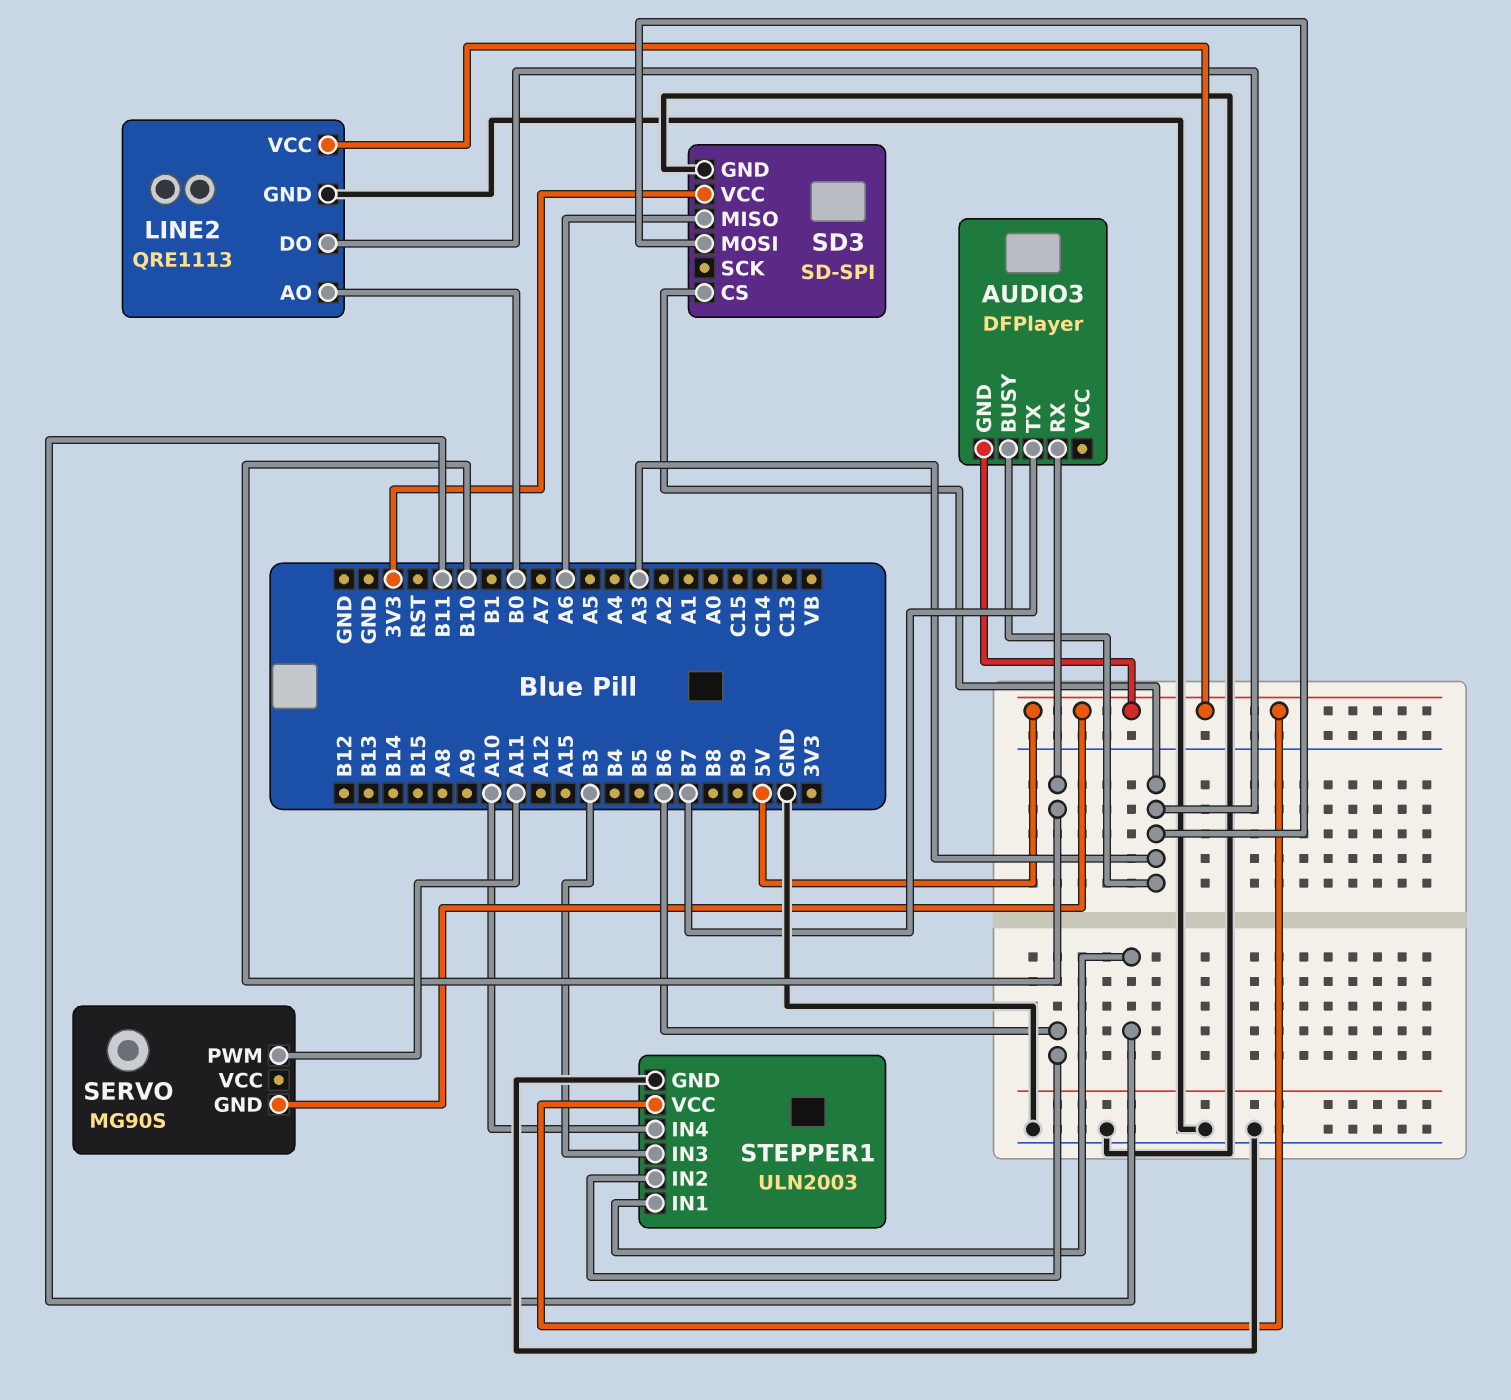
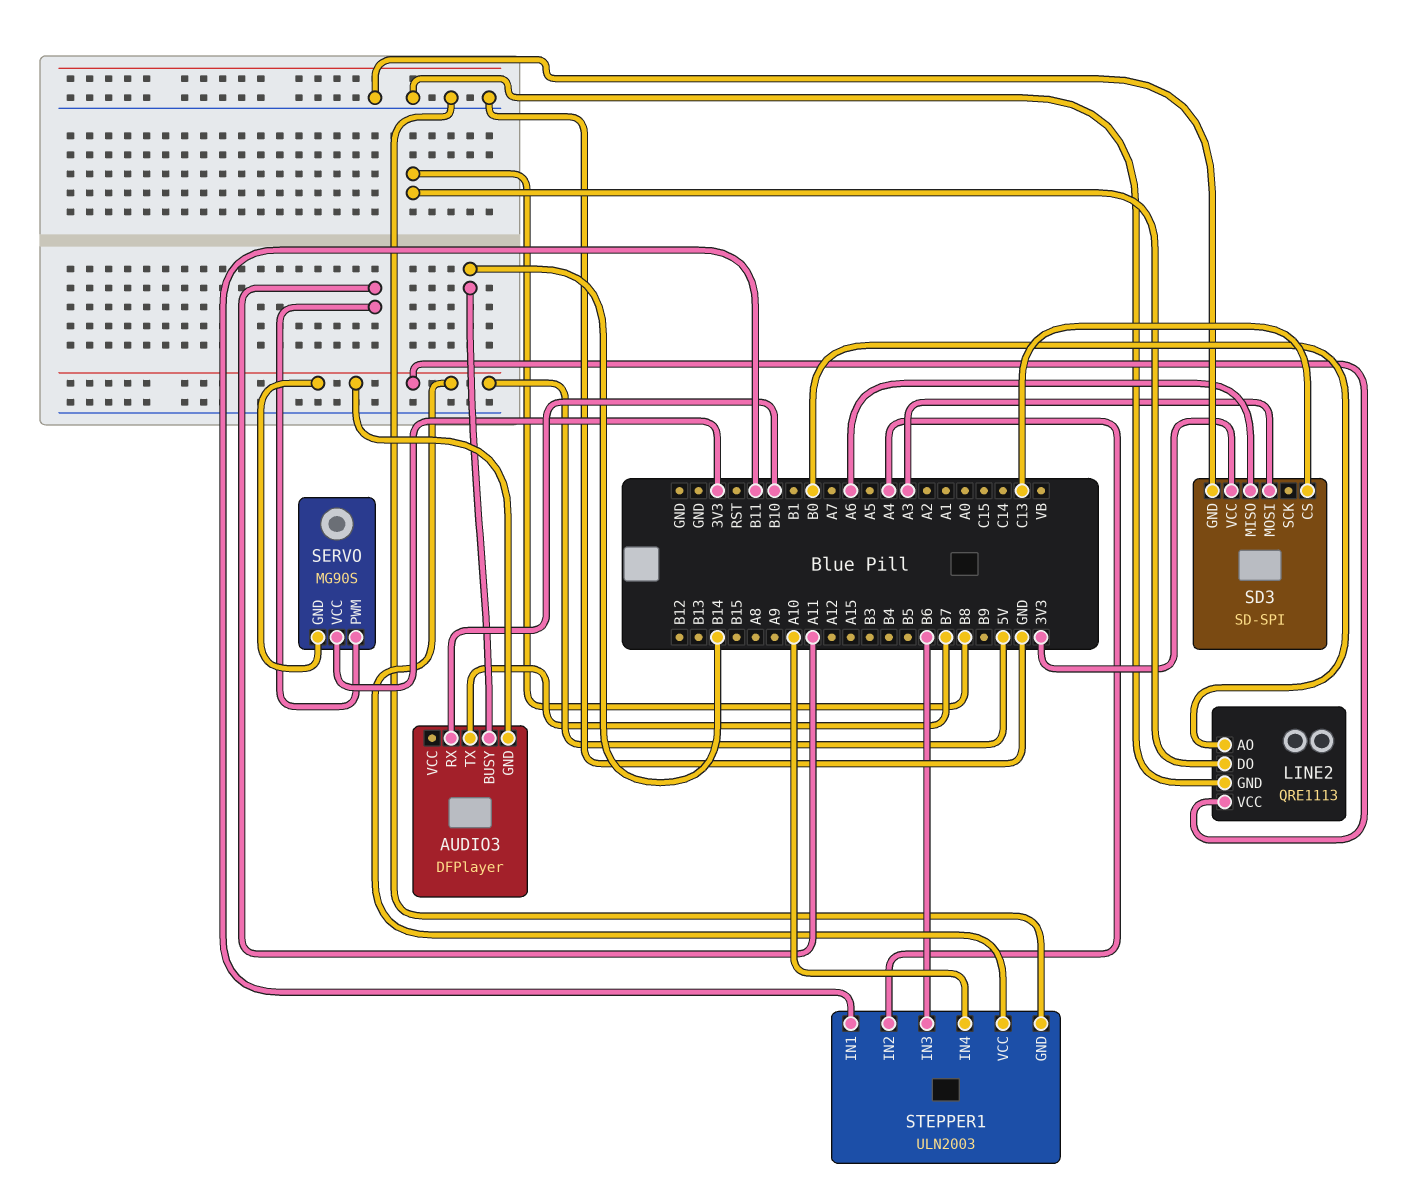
AUDIO3 pin BUSY: A3 -> B14
LINE2 pin DO: A3 -> B8
SD3 pin CS: A3 -> C13
SERVO pin VCC: none -> 3V3
STEPPER1 pin IN2: B6 -> A4
STEPPER1 pin IN3: B3 -> B6

